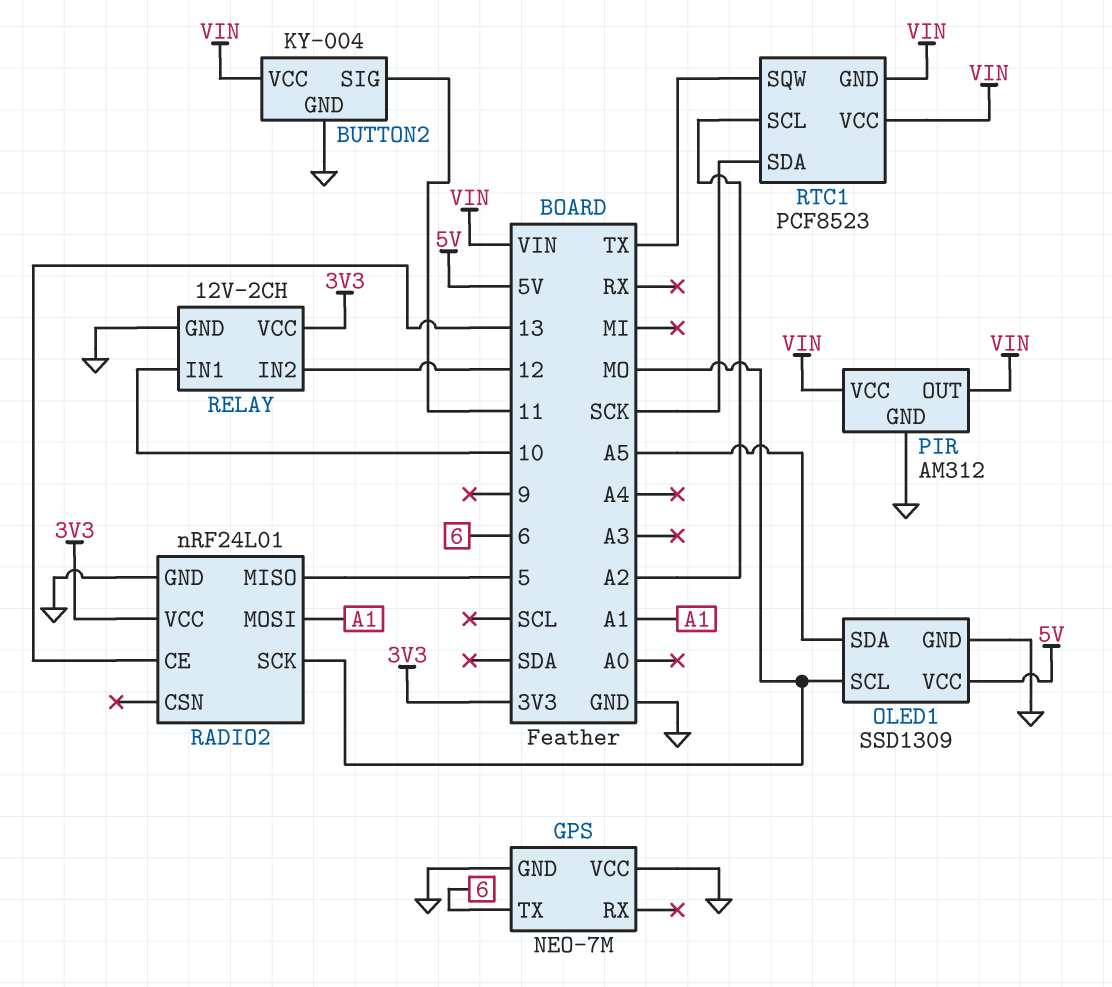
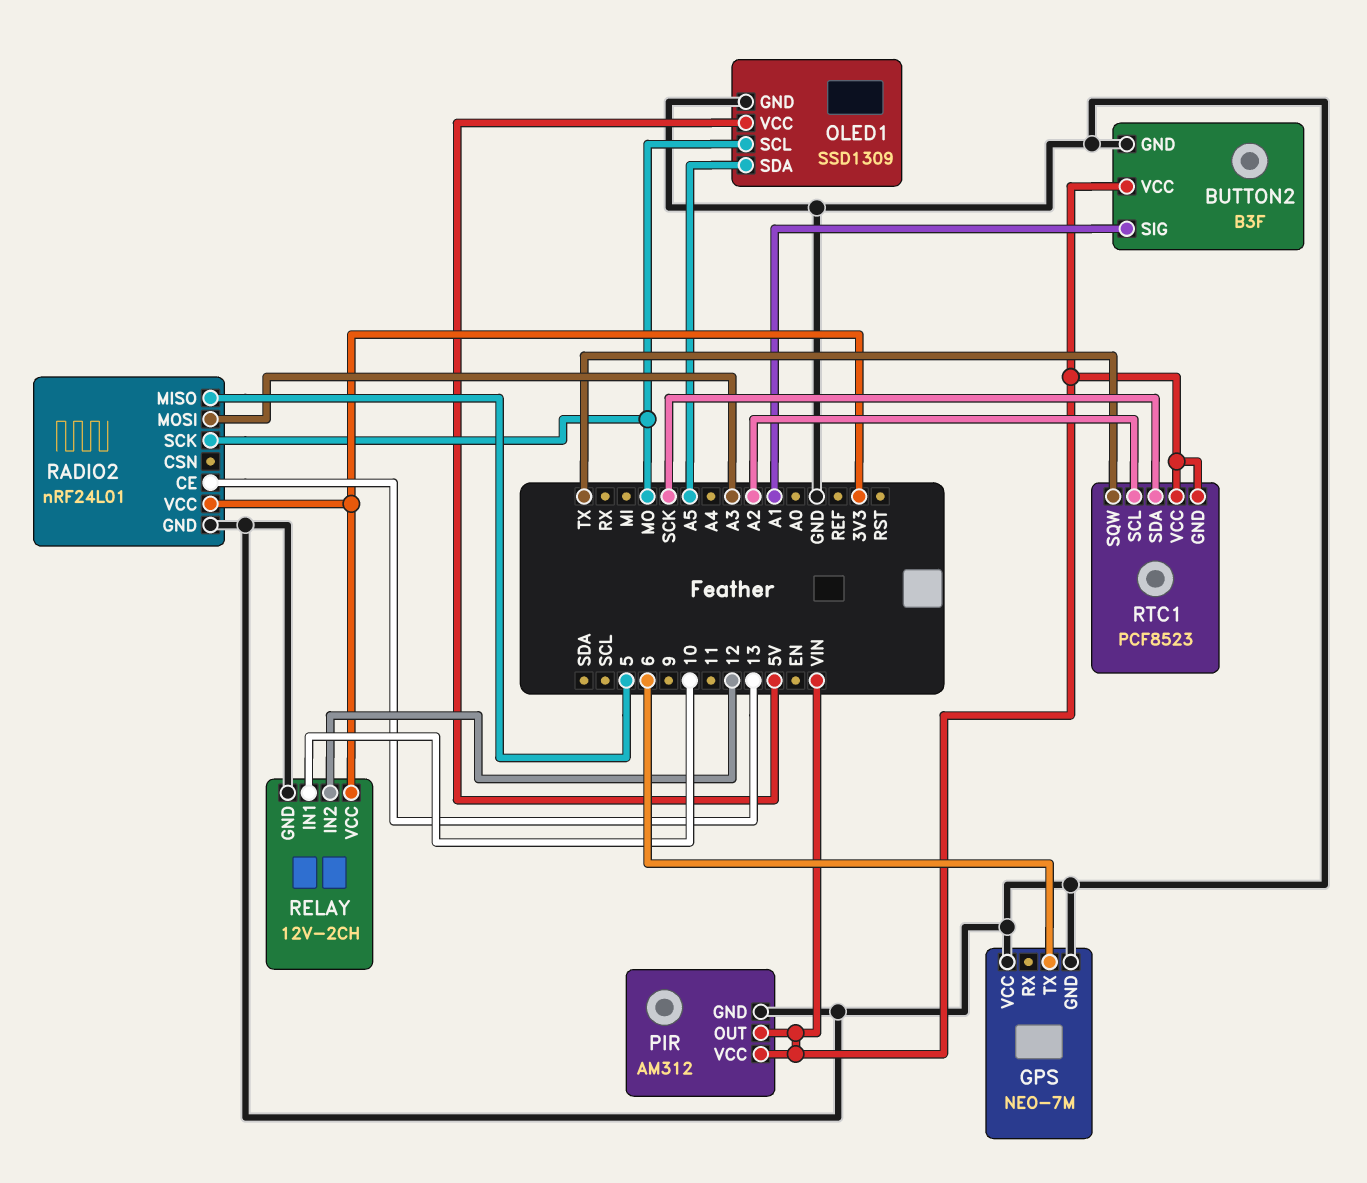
BUTTON2: KY-004 -> B3F
BUTTON2 pin SIG: 11 -> A1
RADIO2 pin MOSI: A1 -> A3

